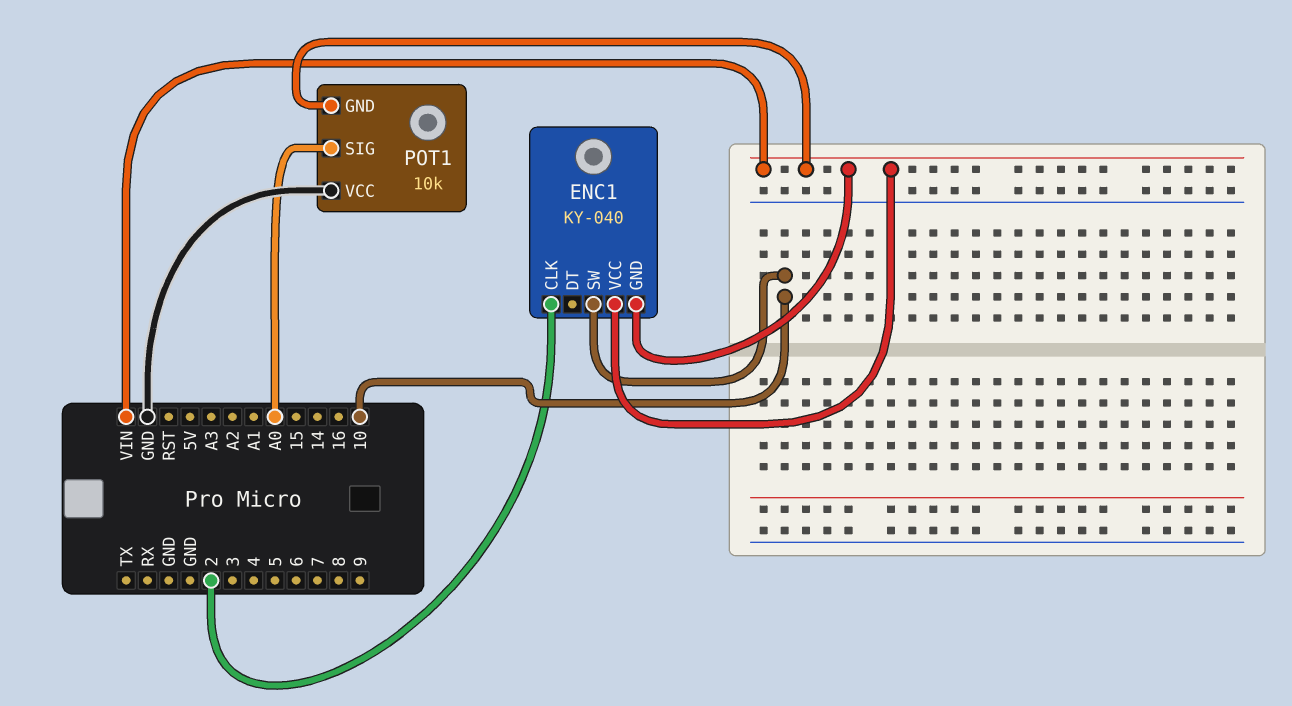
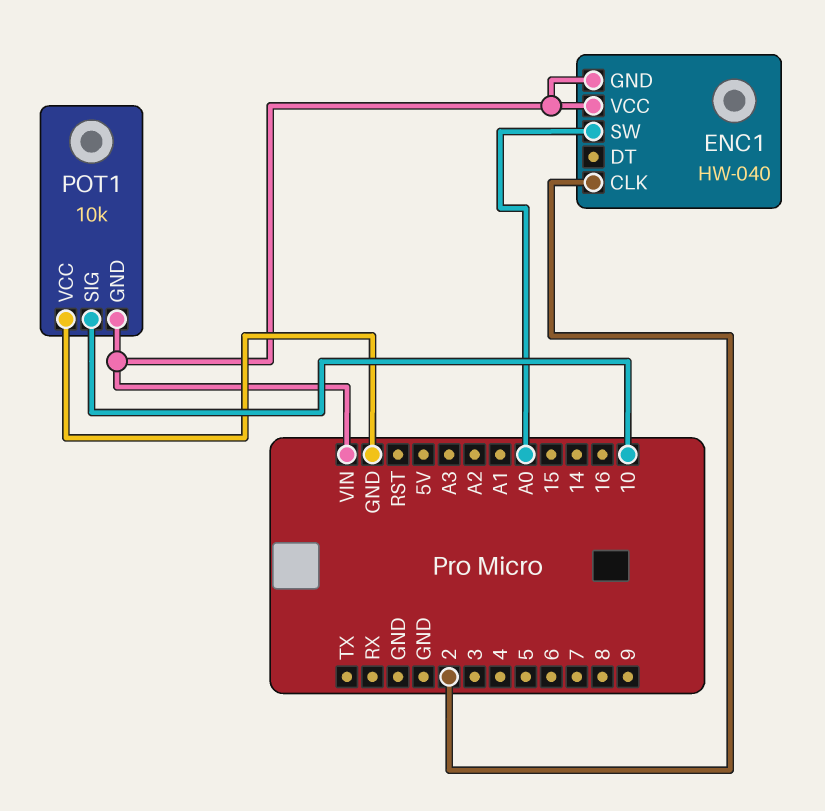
ENC1: KY-040 -> HW-040
ENC1 pin SW: 10 -> A0
POT1 pin SIG: A0 -> 10

